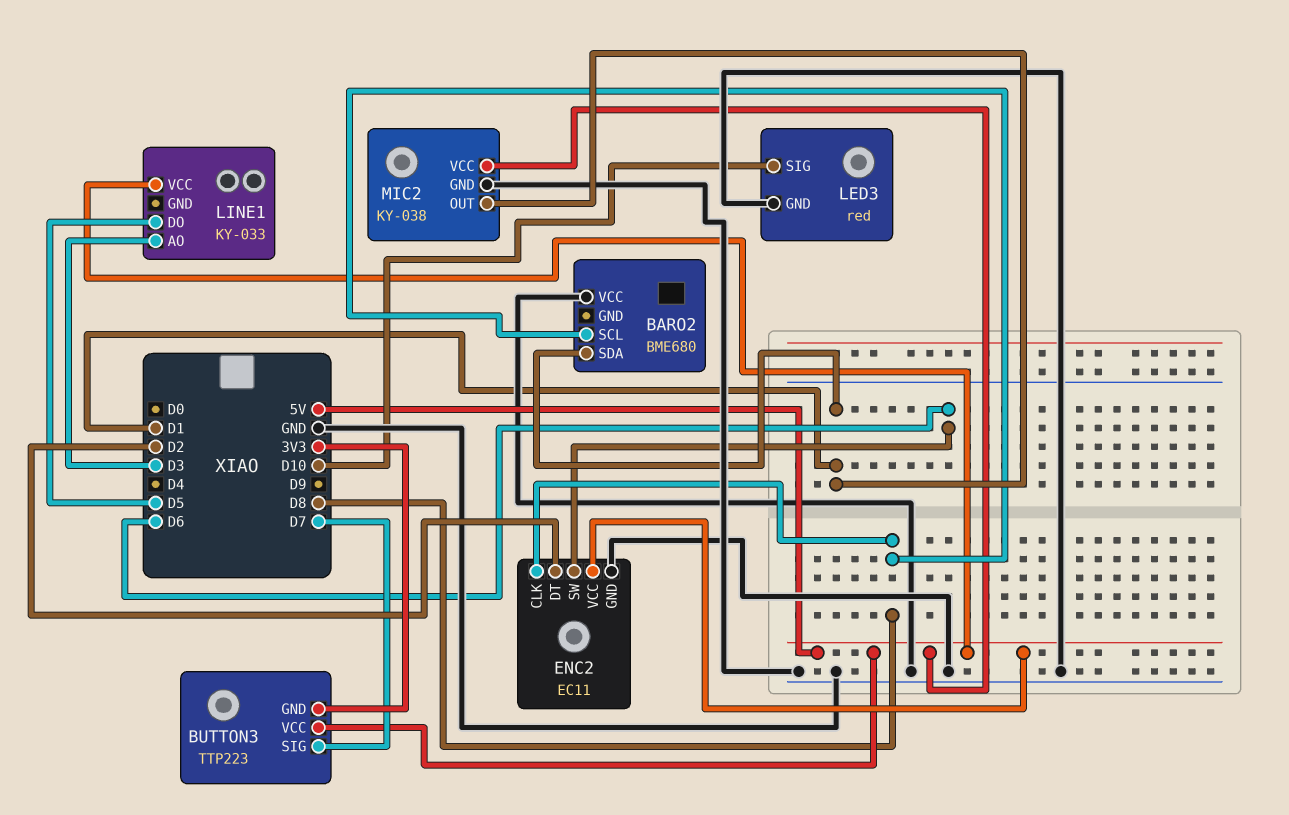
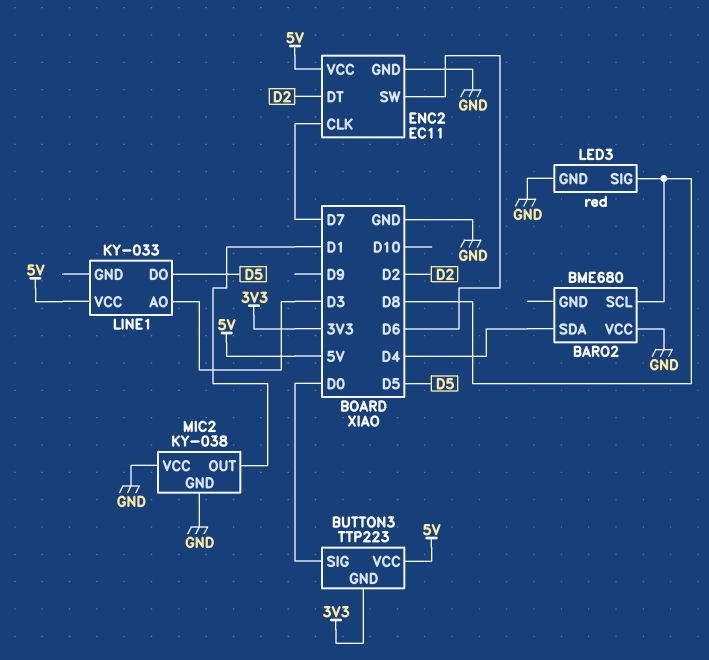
BARO2 pin SDA: D1 -> D4
BUTTON3 pin SIG: D7 -> D0
ENC2 pin CLK: D8 -> D7
LED3 pin SIG: D10 -> D8
MIC2 pin VCC: 5V -> GND

